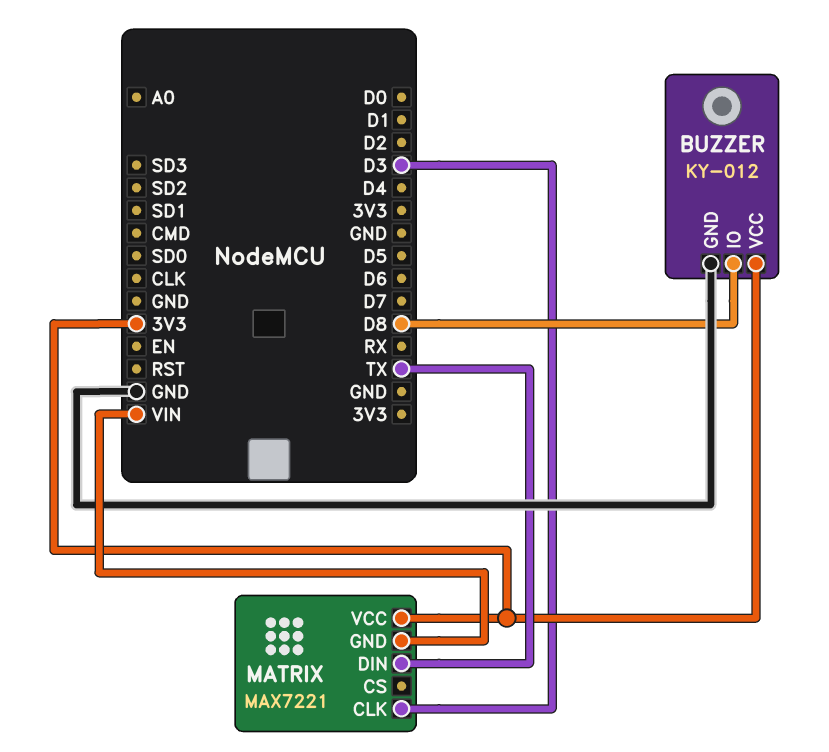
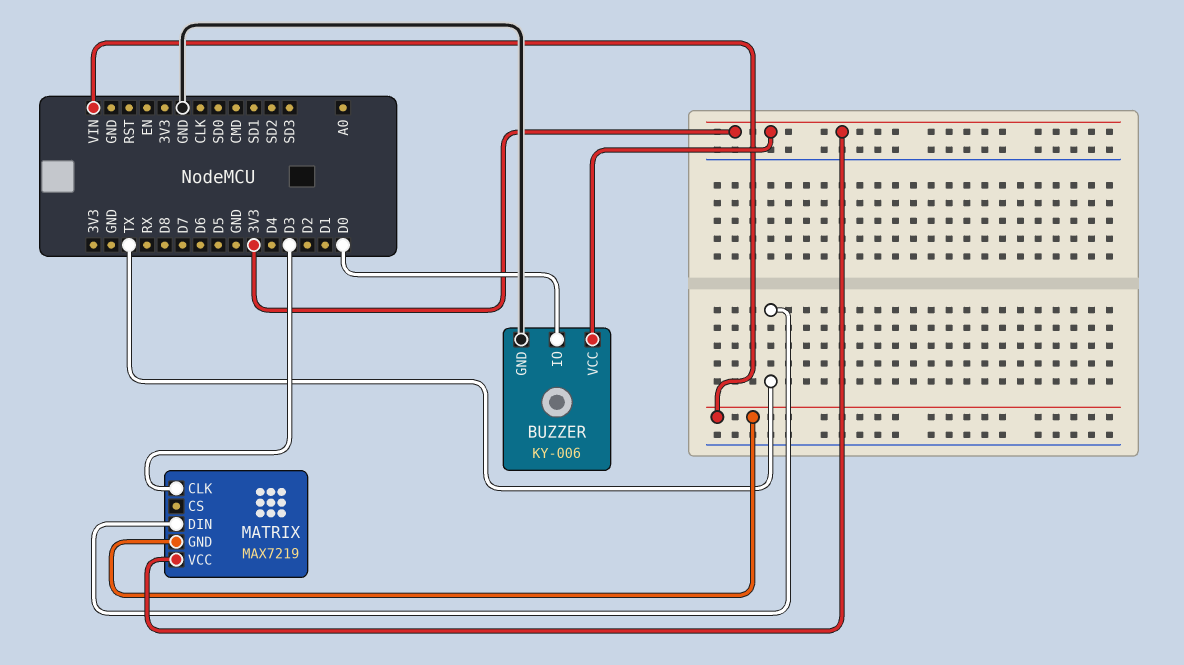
BUZZER: KY-012 -> KY-006
BUZZER pin IO: D8 -> D0
MATRIX: MAX7221 -> MAX7219

